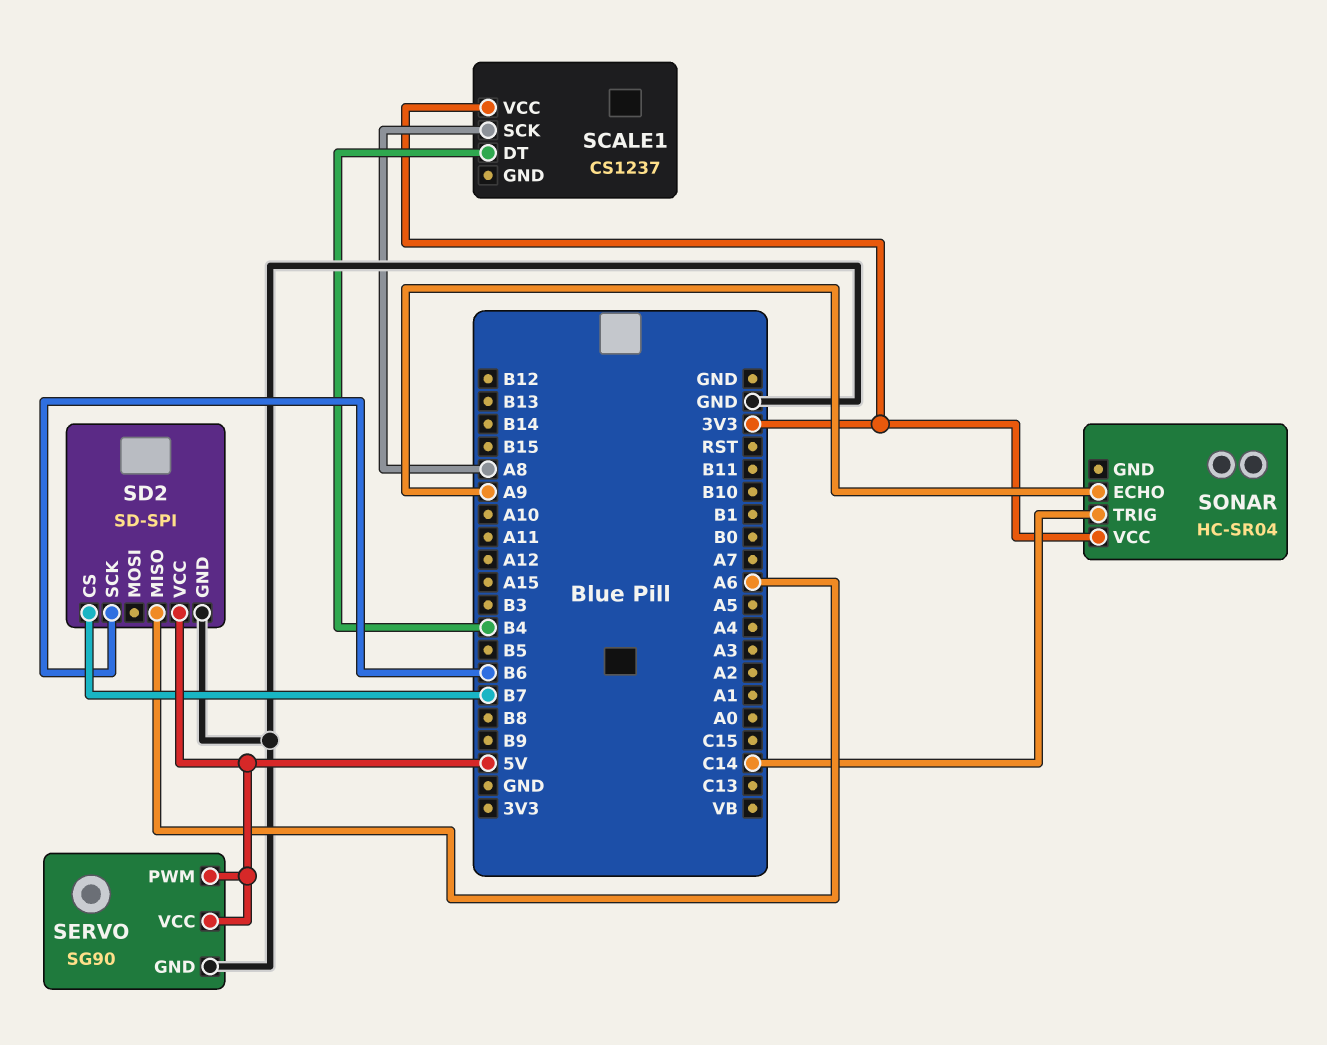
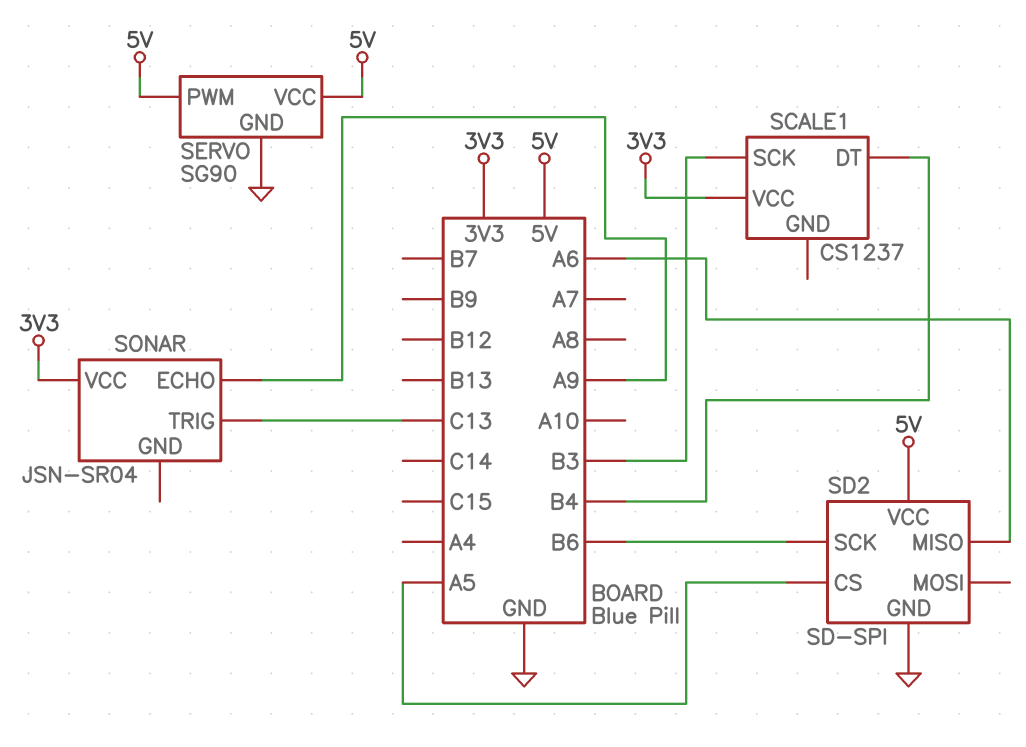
SCALE1 pin SCK: A8 -> B3
SD2 pin CS: B7 -> A5
SONAR: HC-SR04 -> JSN-SR04
SONAR pin TRIG: C14 -> C13

